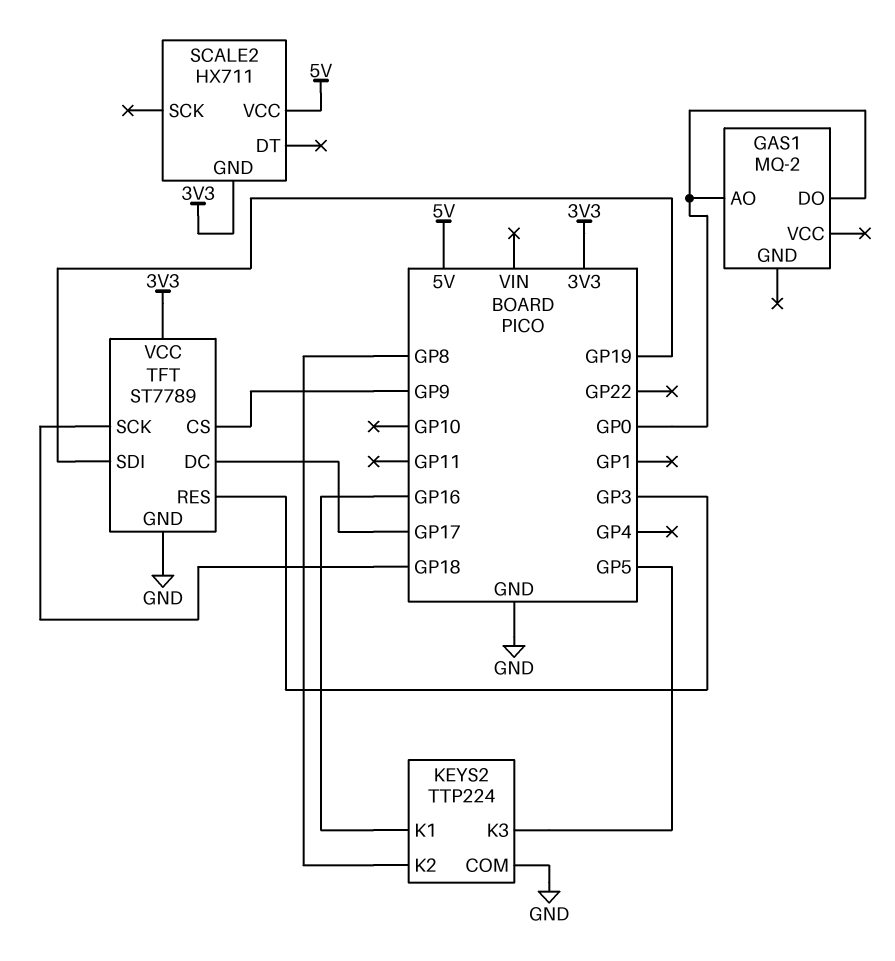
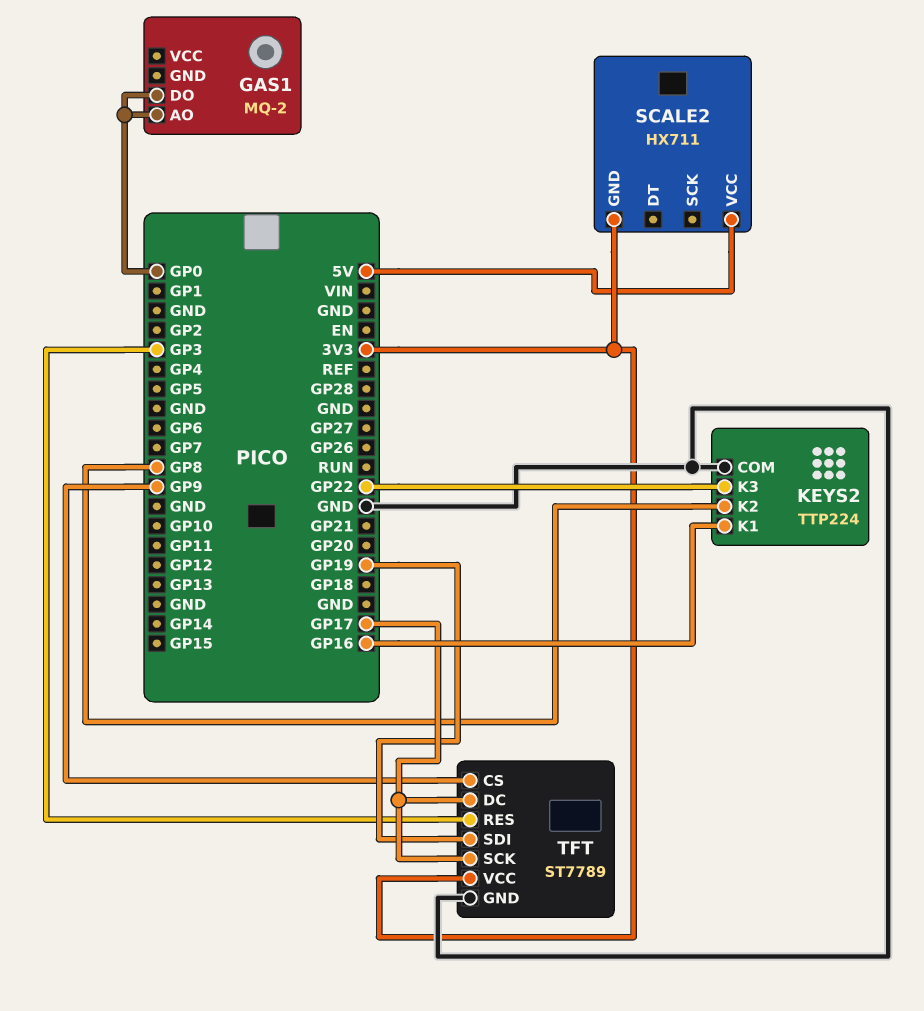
KEYS2 pin K3: GP5 -> GP22
TFT pin SCK: GP18 -> GP17

